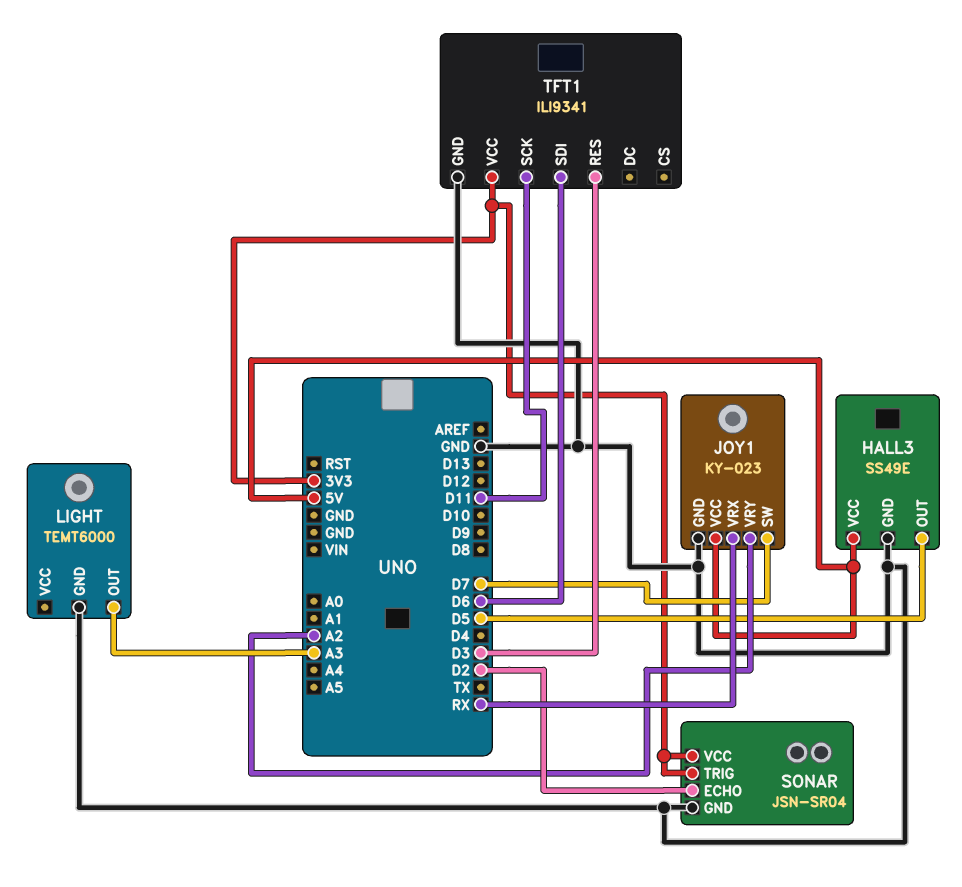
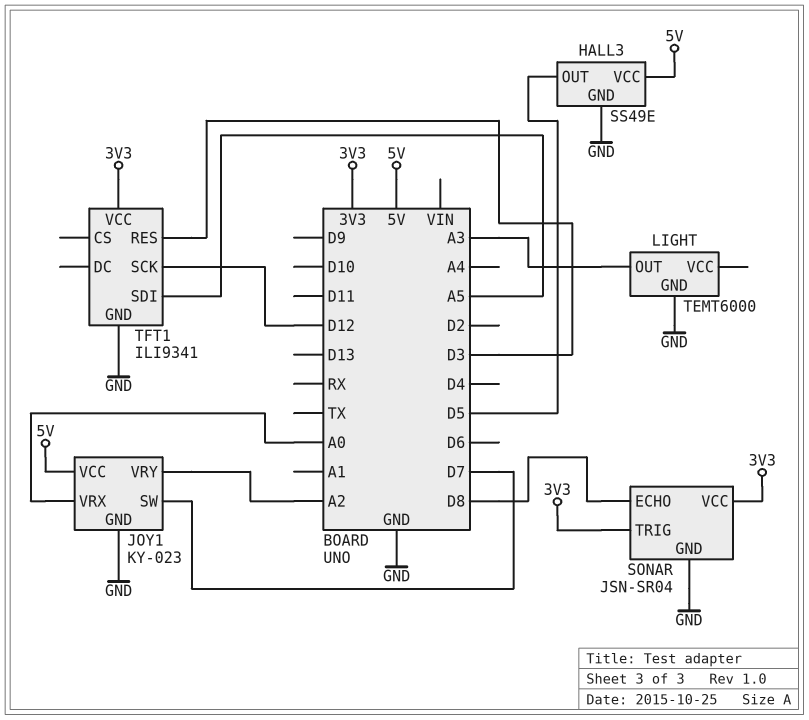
JOY1 pin VRX: RX -> A0
SONAR pin ECHO: D2 -> D8
TFT1 pin SCK: D11 -> D12
TFT1 pin SDI: D6 -> A5

